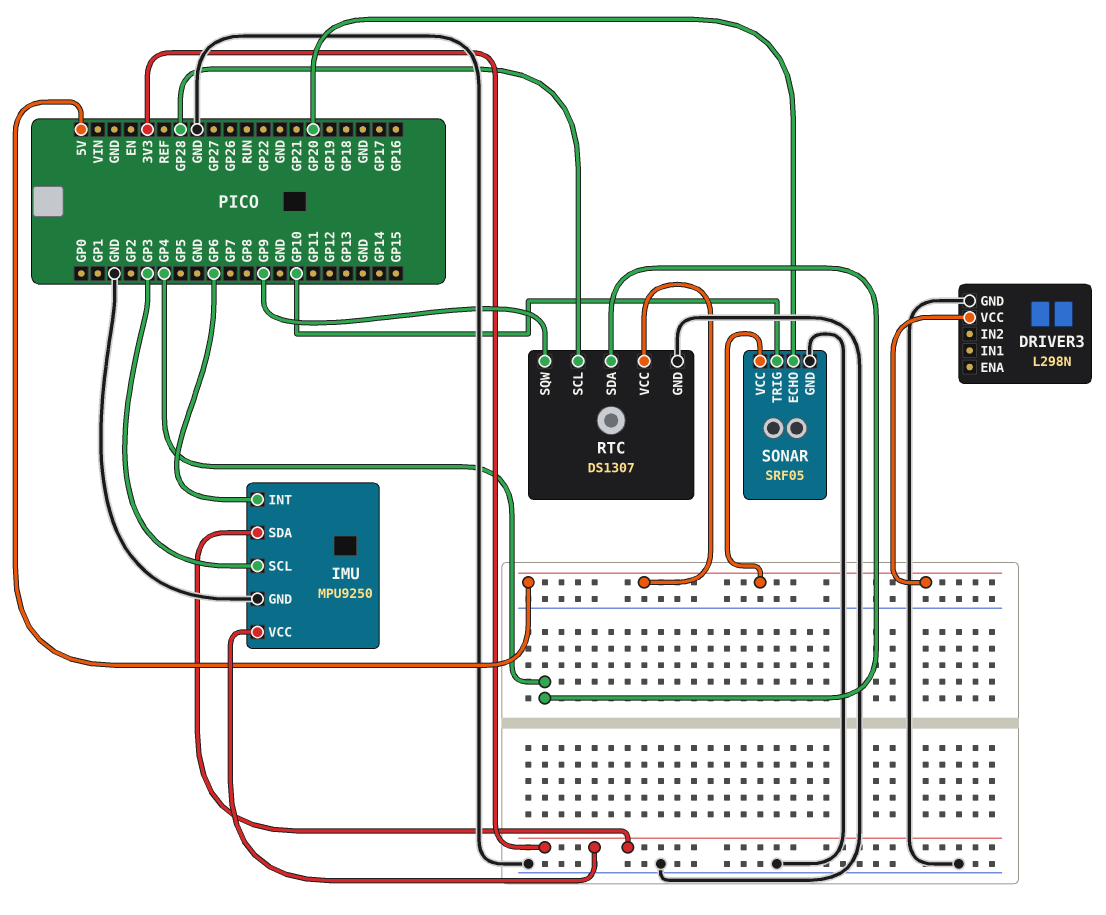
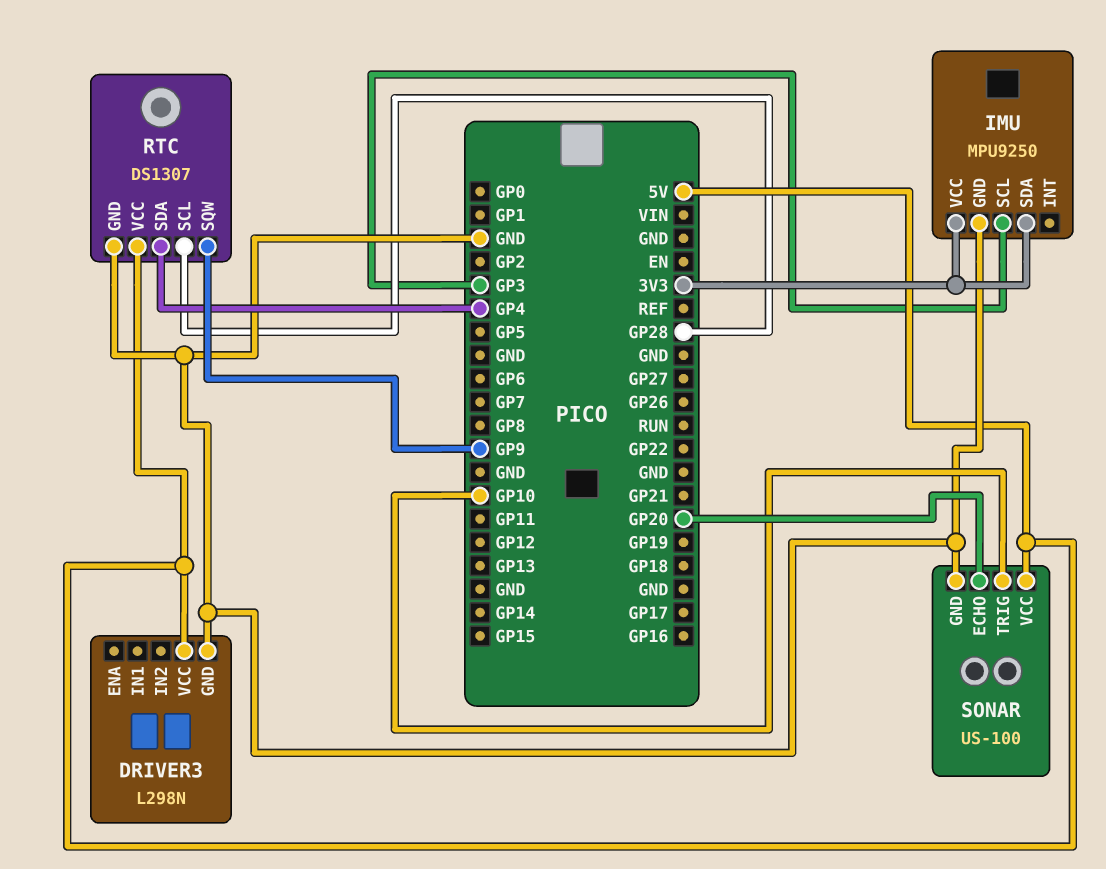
IMU pin INT: GP6 -> none
SONAR: SRF05 -> US-100

